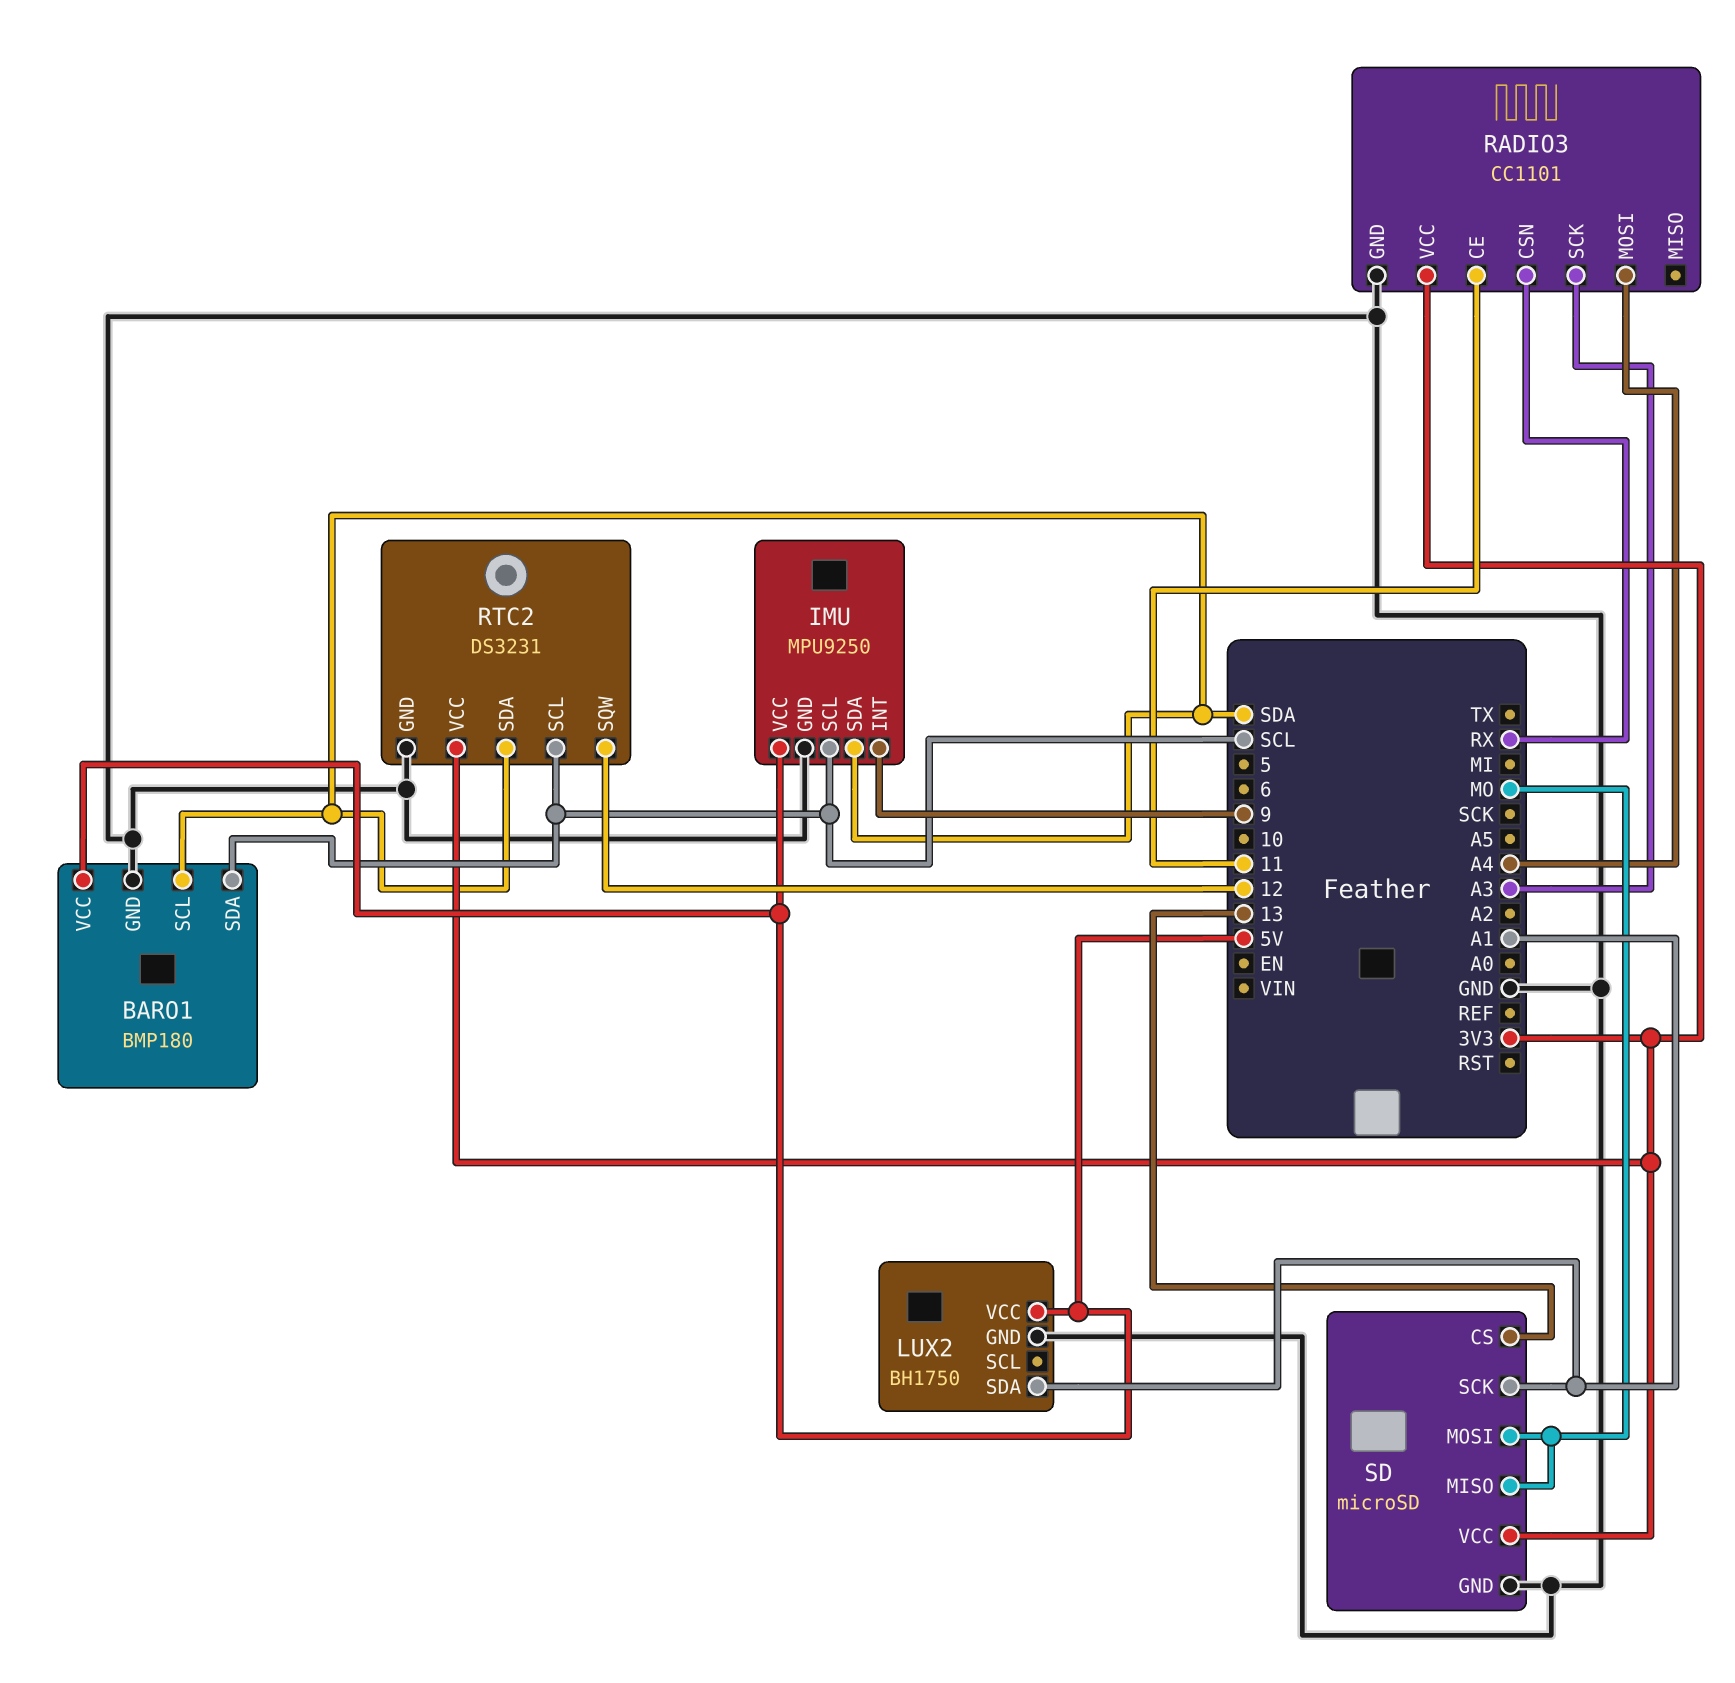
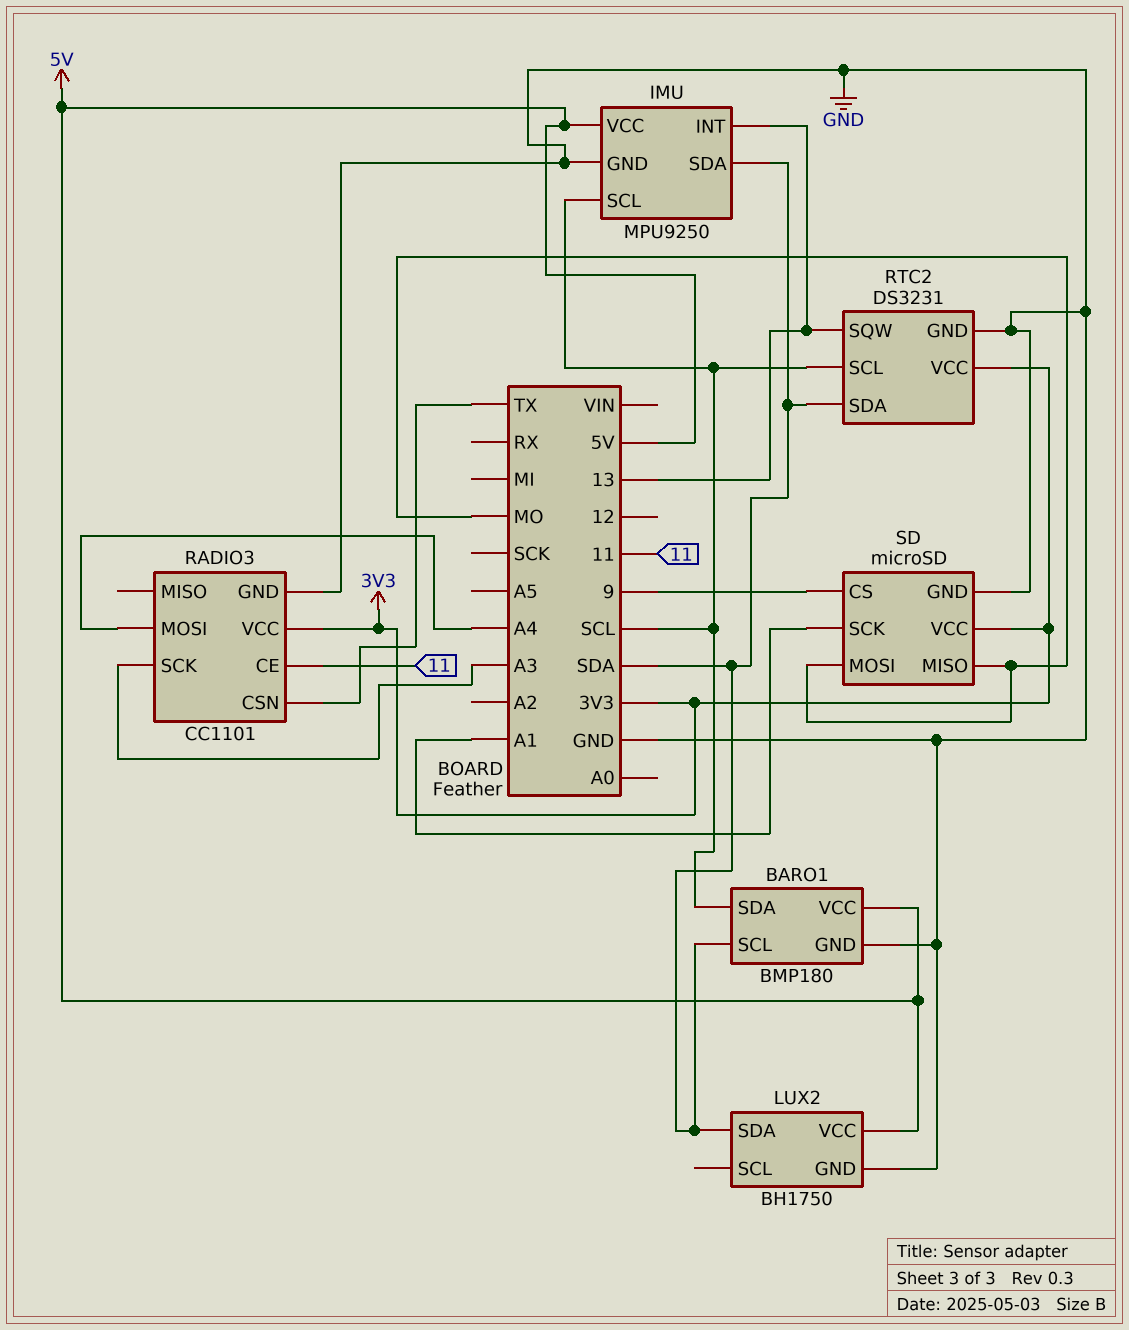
IMU pin INT: 9 -> 13
LUX2 pin SDA: A1 -> SDA
RADIO3 pin CSN: RX -> TX
RTC2 pin SQW: 12 -> 13
SD pin CS: 13 -> 9

